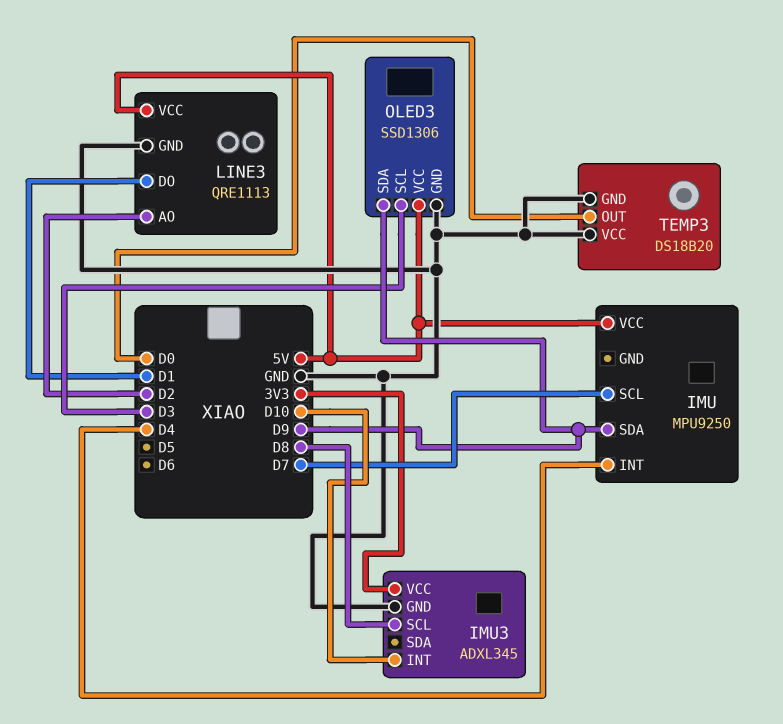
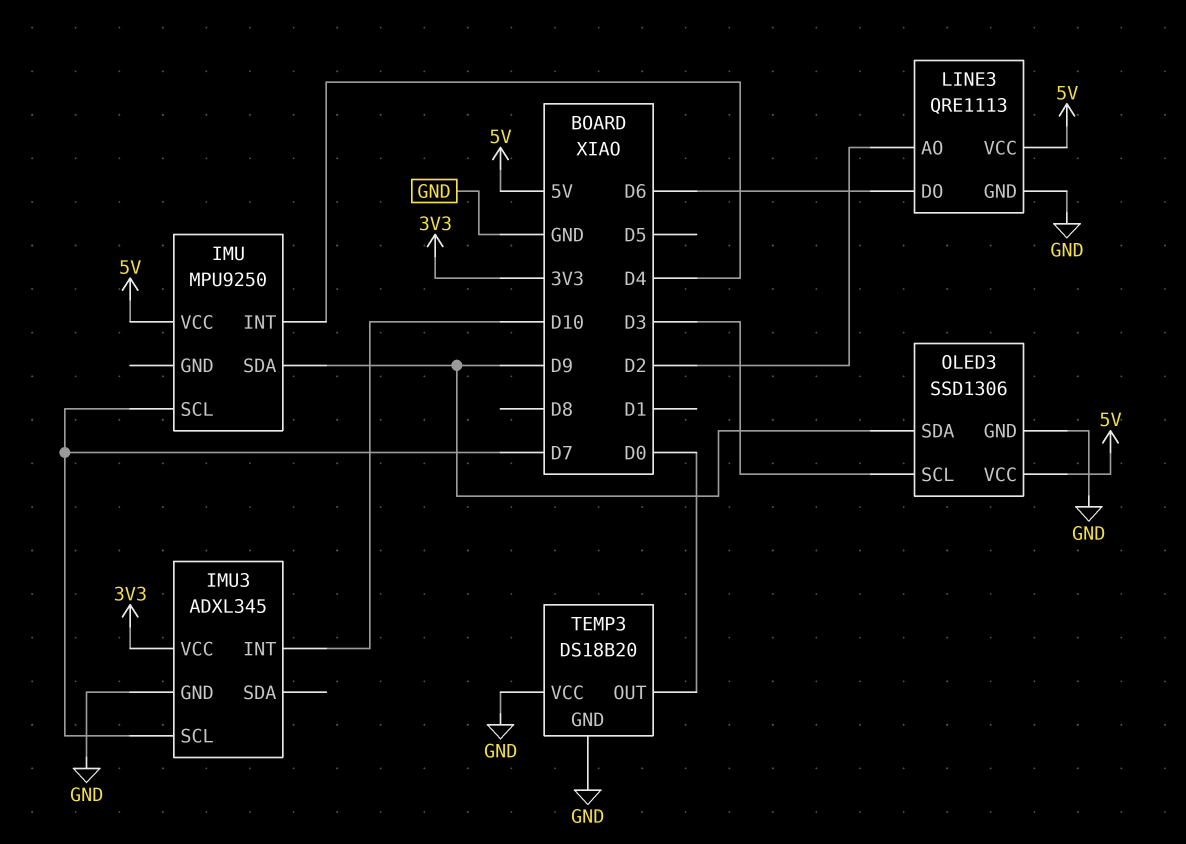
IMU3 pin SCL: D8 -> D7
LINE3 pin DO: D1 -> D6

